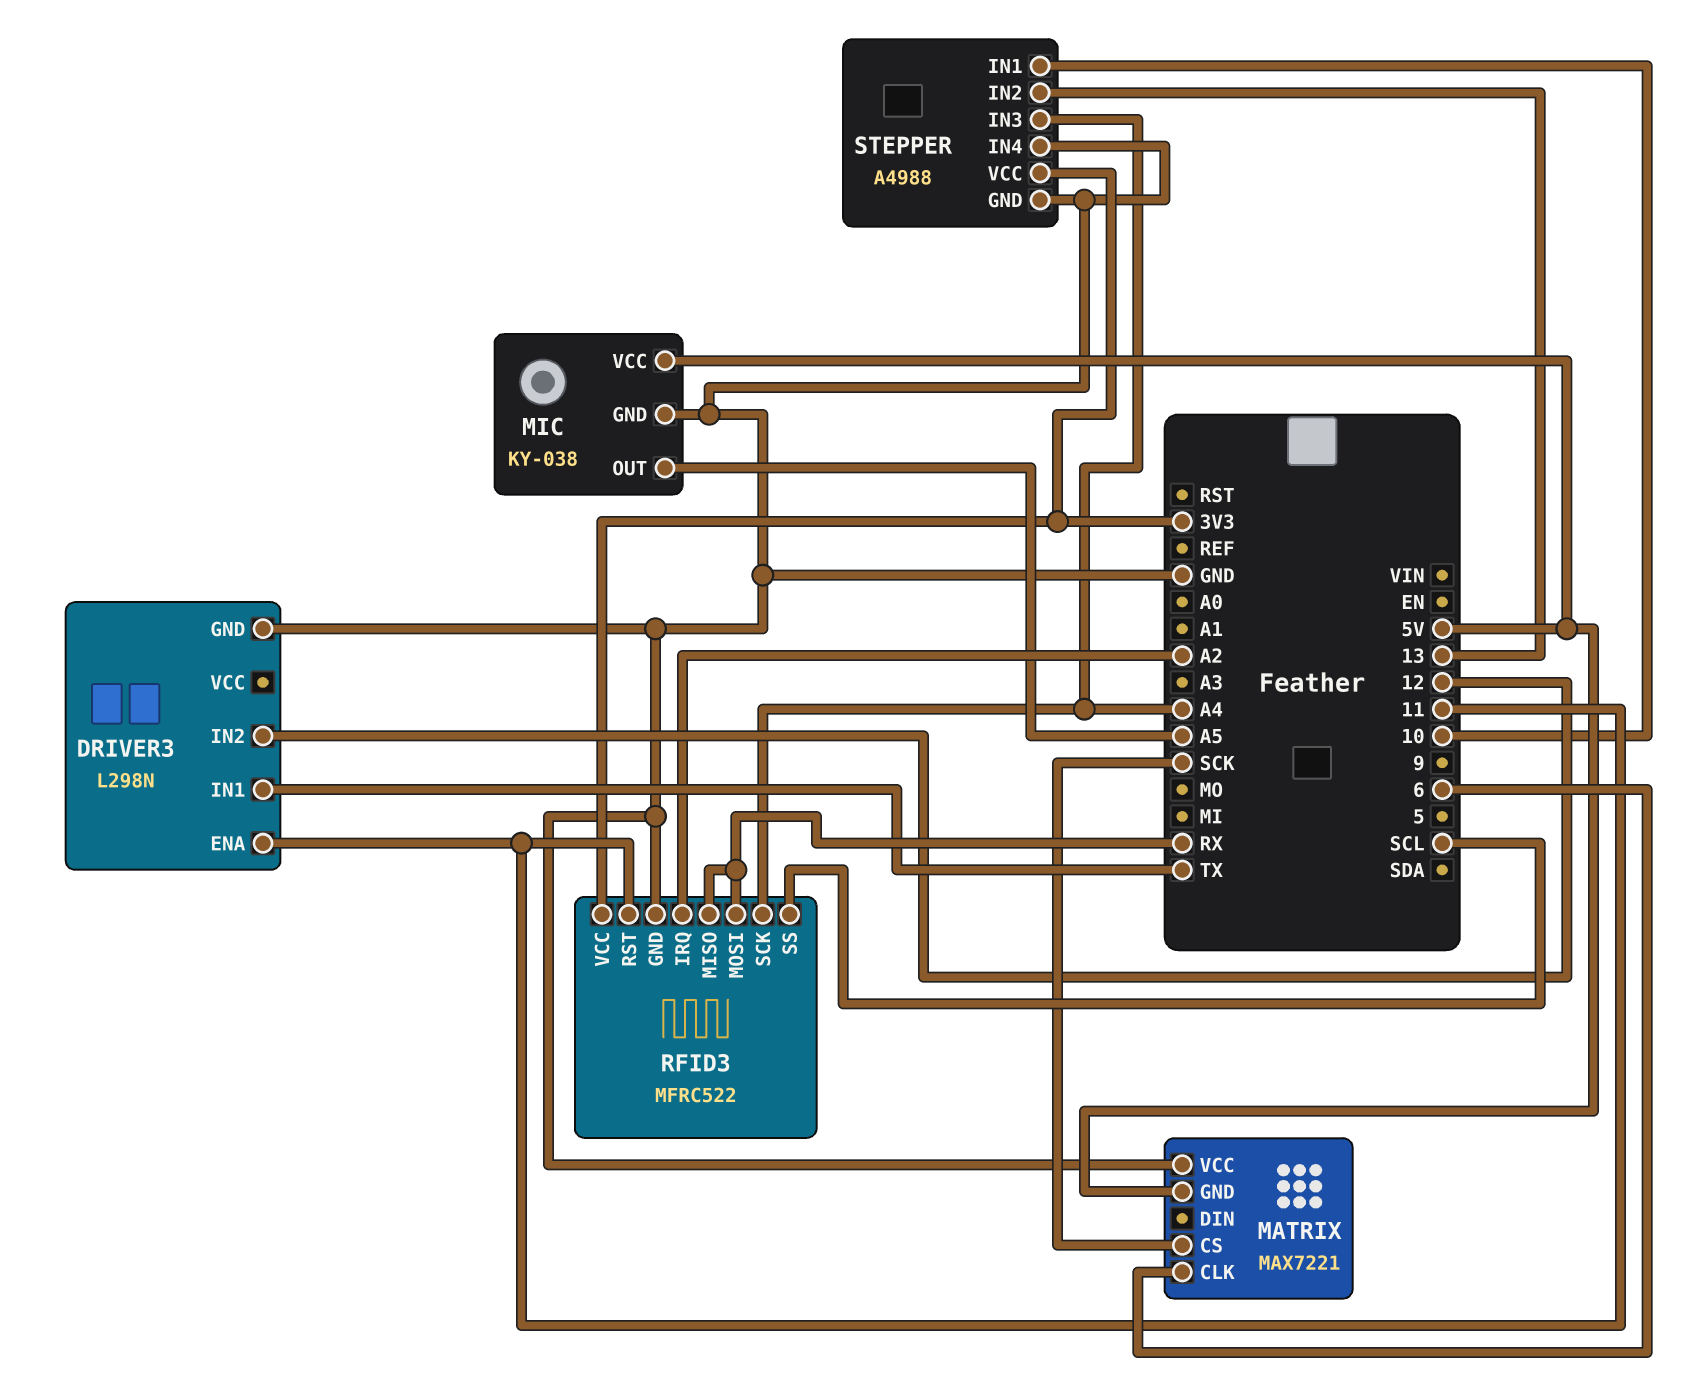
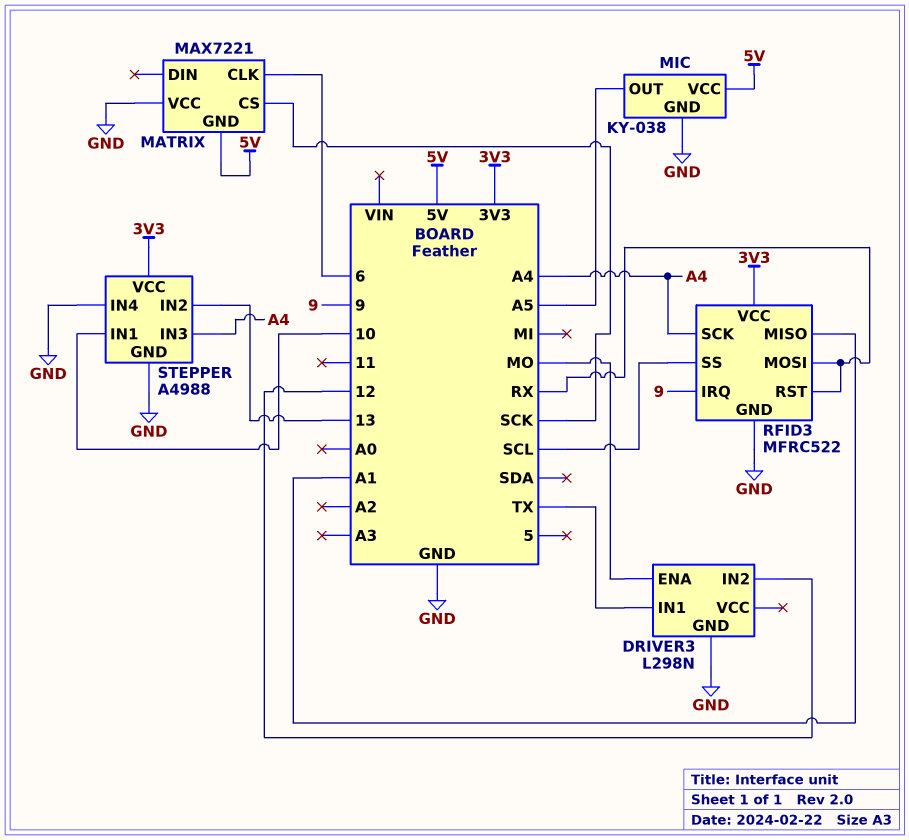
DRIVER3 pin ENA: 11 -> MO
RFID3 pin IRQ: A2 -> 9
RFID3 pin MISO: RX -> A1
RFID3 pin RST: 11 -> RX

